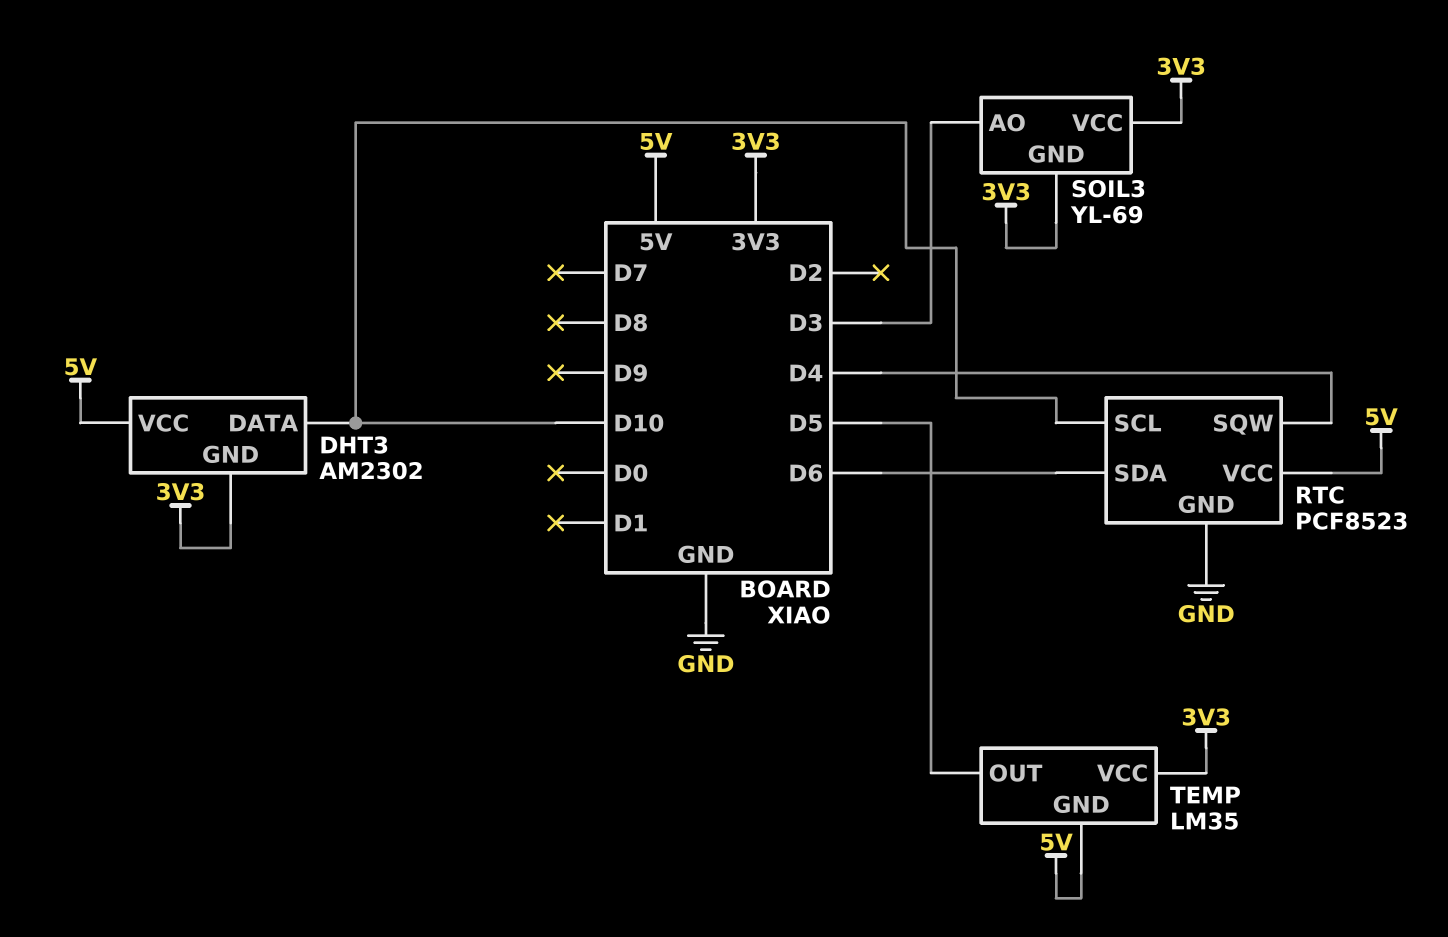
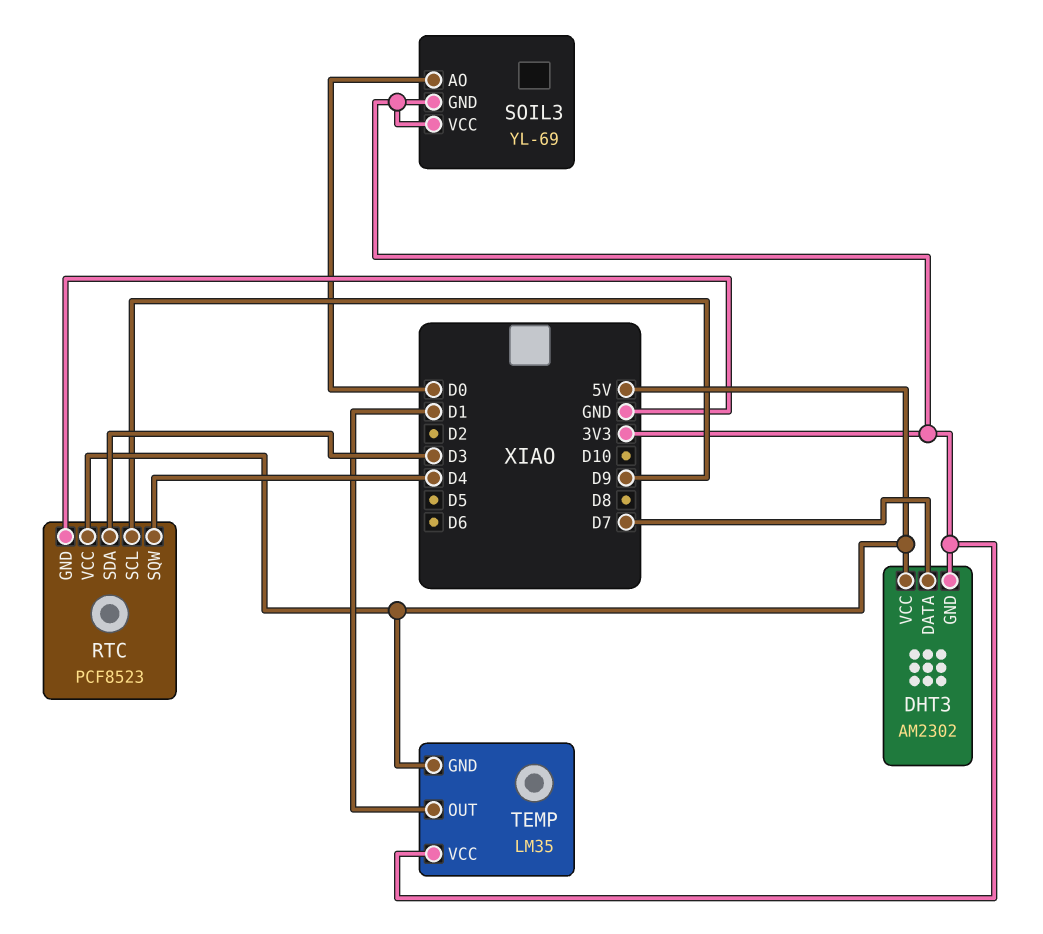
DHT3 pin DATA: D10 -> D7
RTC pin SCL: D10 -> D9
RTC pin SDA: D6 -> D3
SOIL3 pin AO: D3 -> D0
TEMP pin OUT: D5 -> D1

